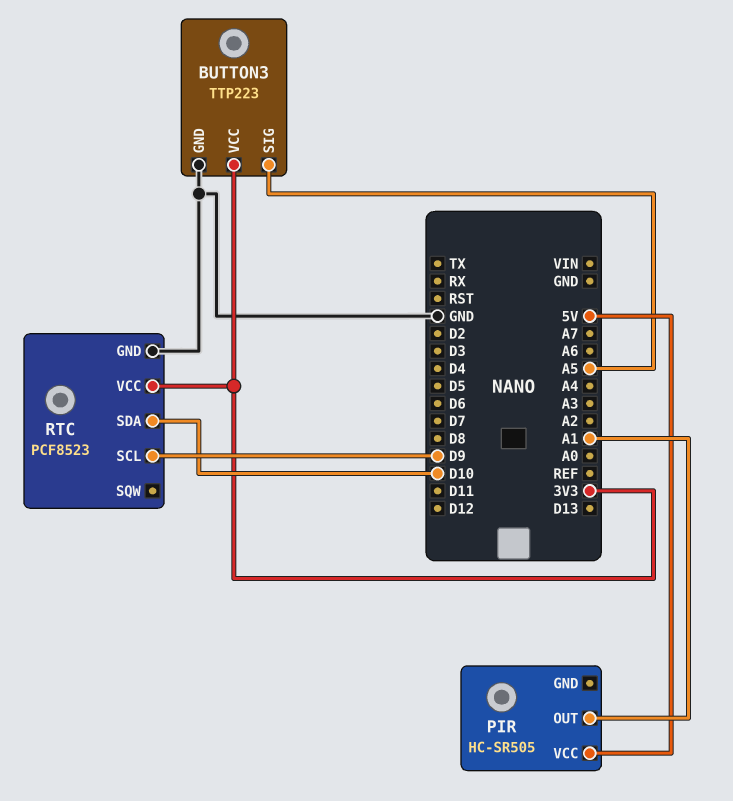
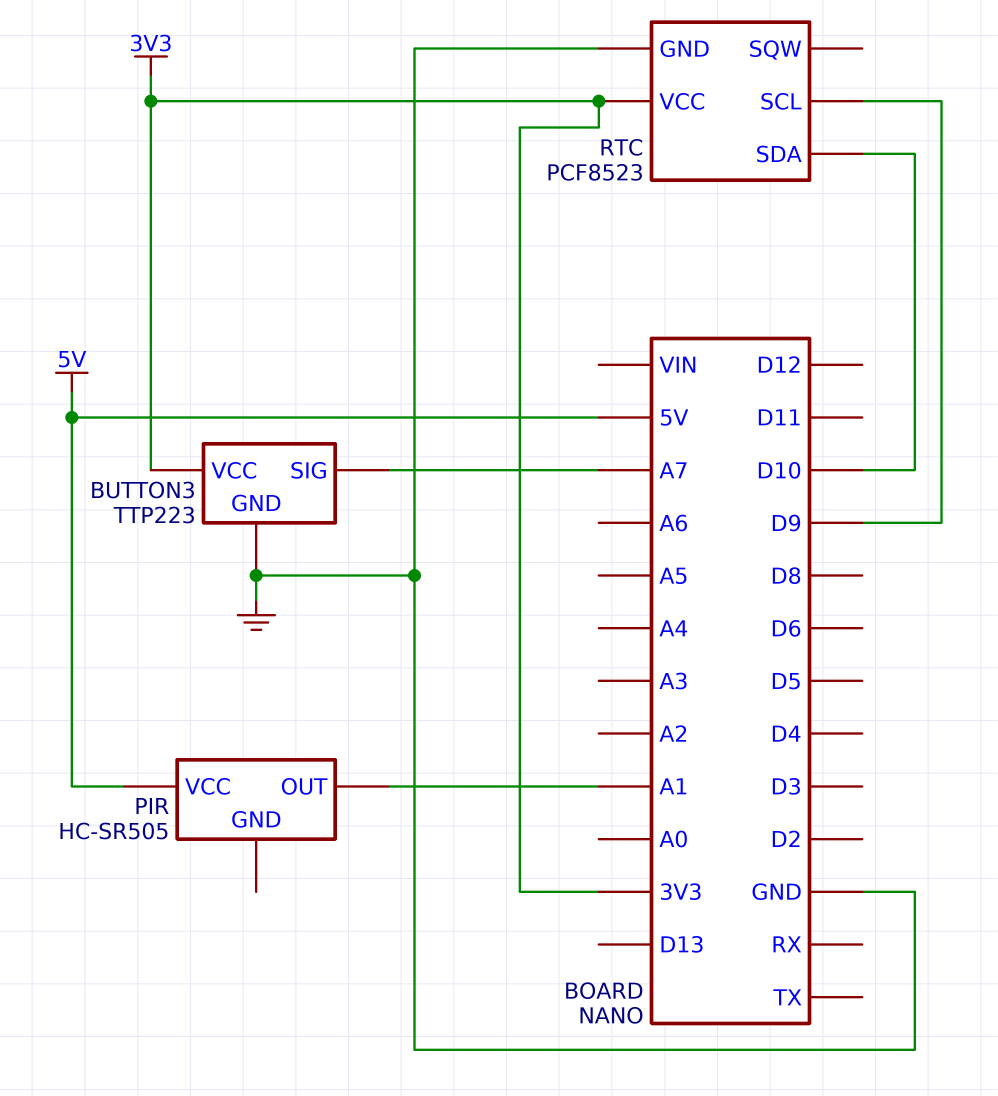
BUTTON3 pin SIG: A5 -> A7

